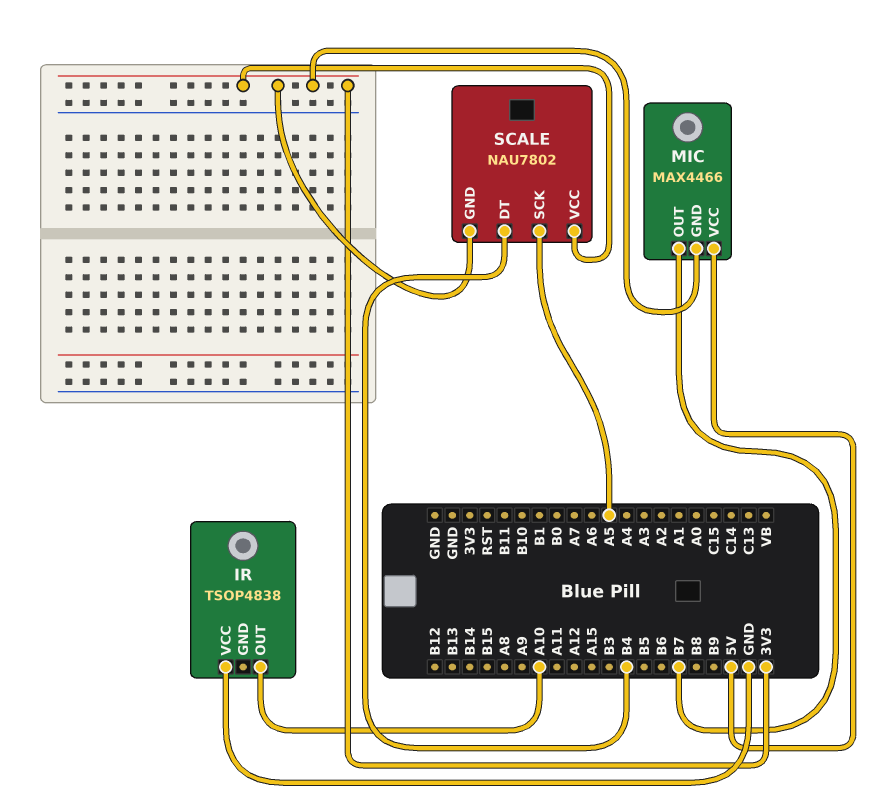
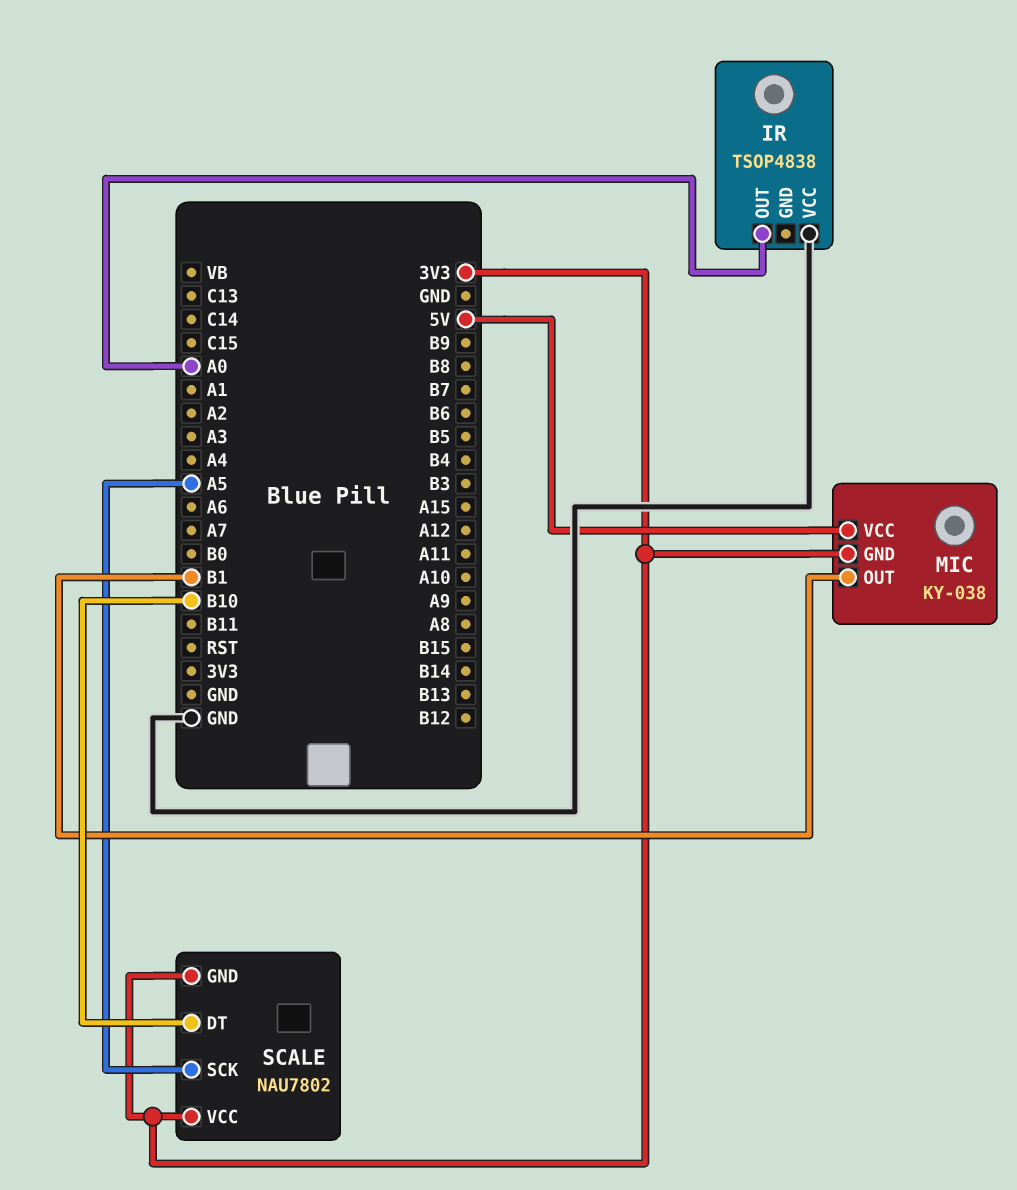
IR pin OUT: A10 -> A0
MIC: MAX4466 -> KY-038
MIC pin OUT: B7 -> B1
SCALE pin DT: B4 -> B10

